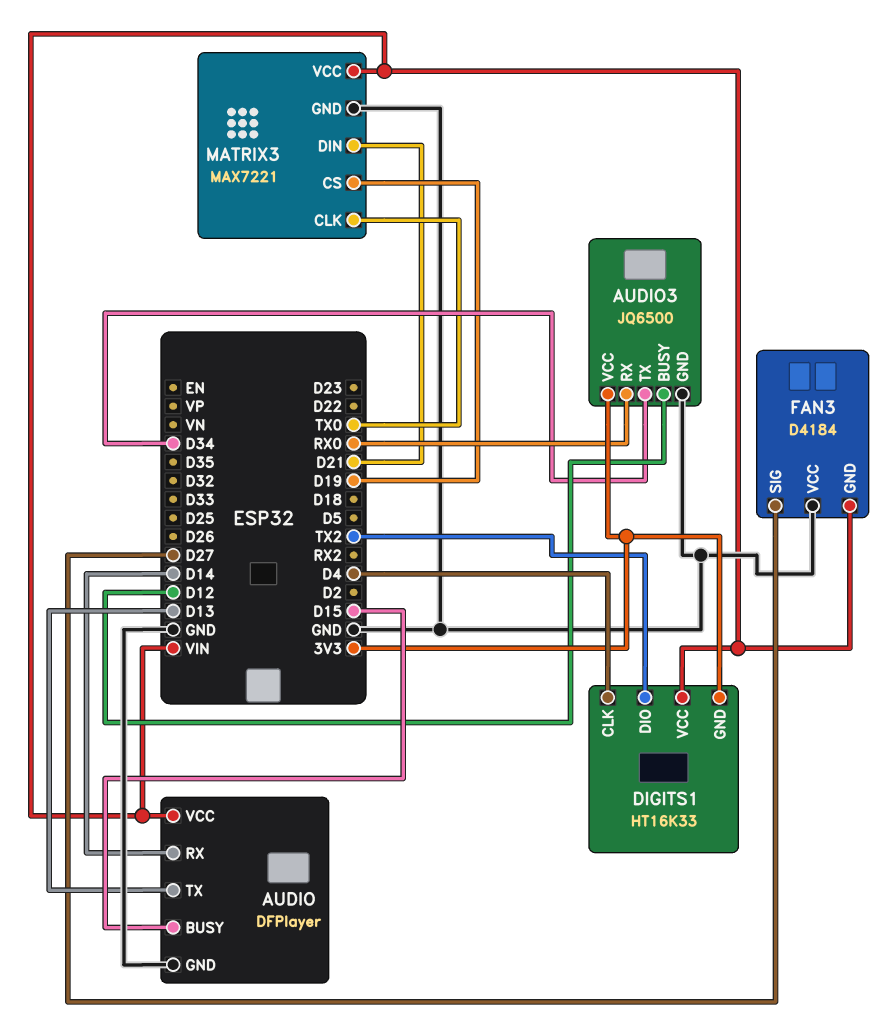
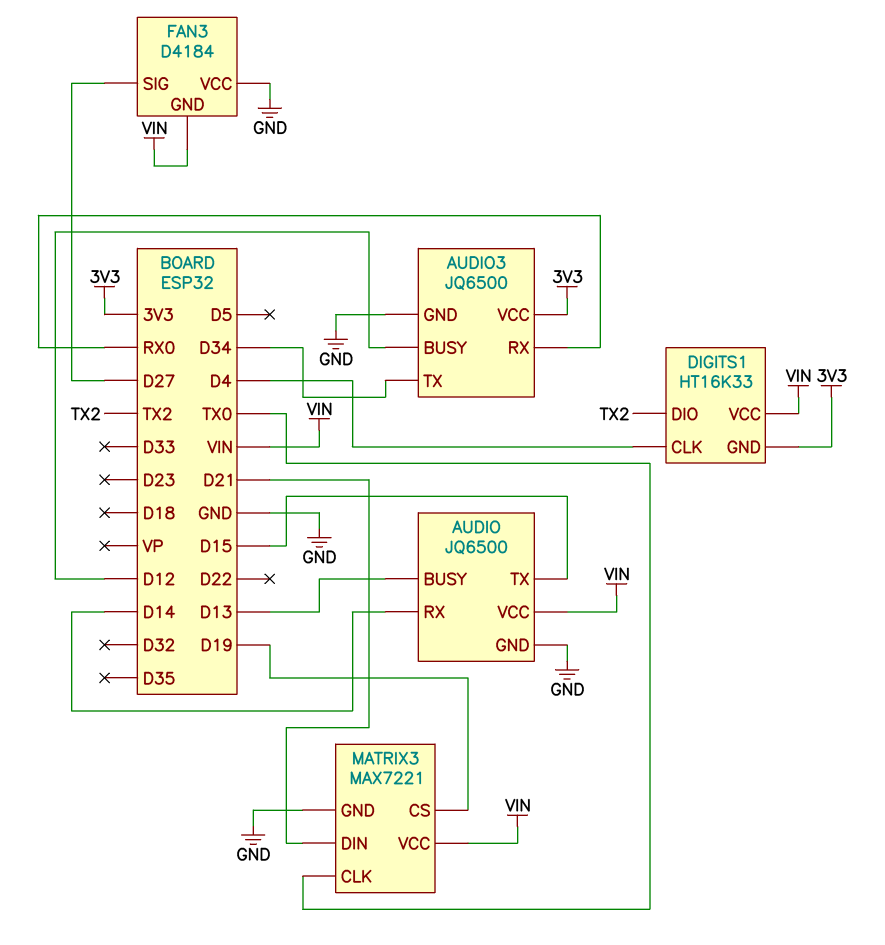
AUDIO: DFPlayer -> JQ6500
AUDIO pin BUSY: D15 -> D13
AUDIO pin TX: D13 -> D15

